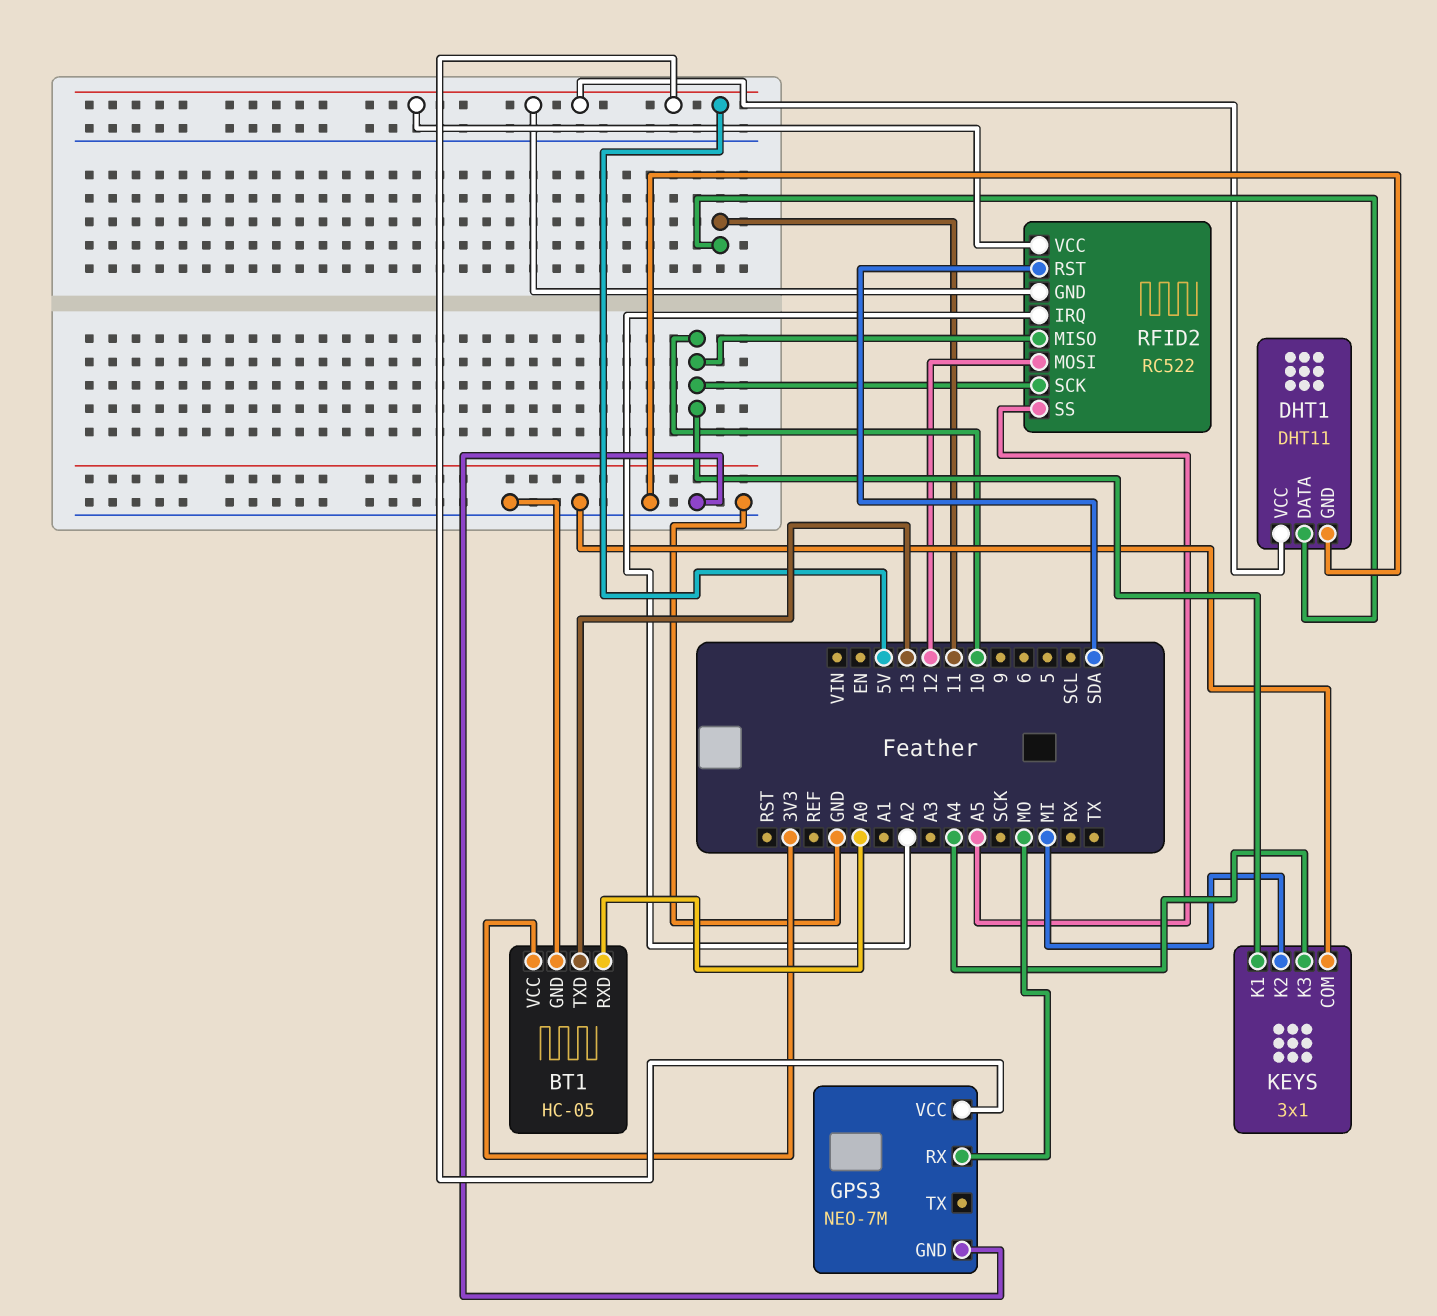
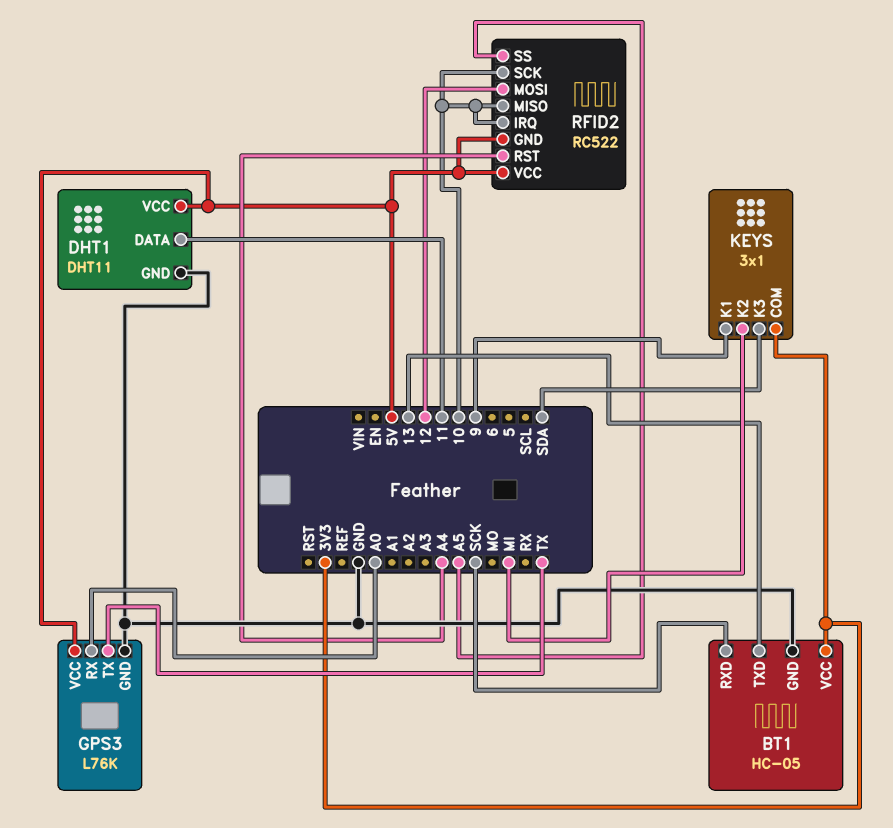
BT1 pin RXD: A0 -> SCK
GPS3: NEO-7M -> L76K
GPS3 pin RX: MO -> A0
GPS3 pin TX: none -> TX
KEYS pin COM: GND -> 3V3
KEYS pin K1: 10 -> 9
KEYS pin K3: A4 -> SDA
RFID2 pin IRQ: A2 -> 10
RFID2 pin RST: SDA -> A4

